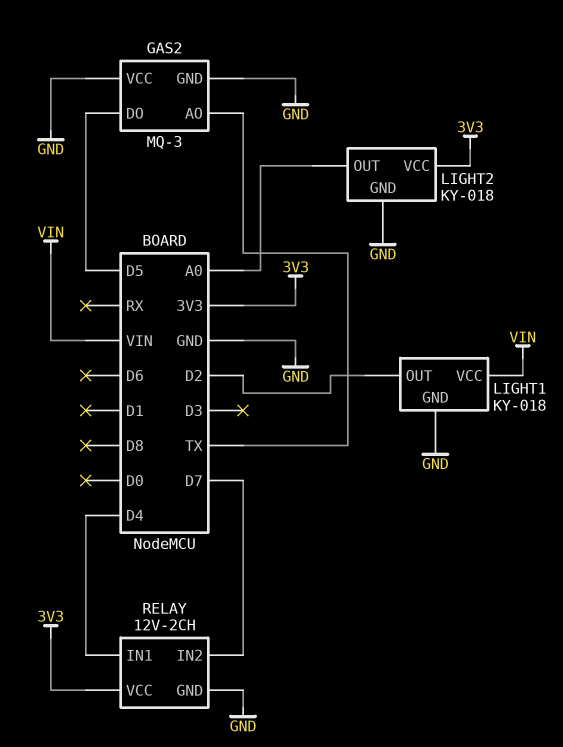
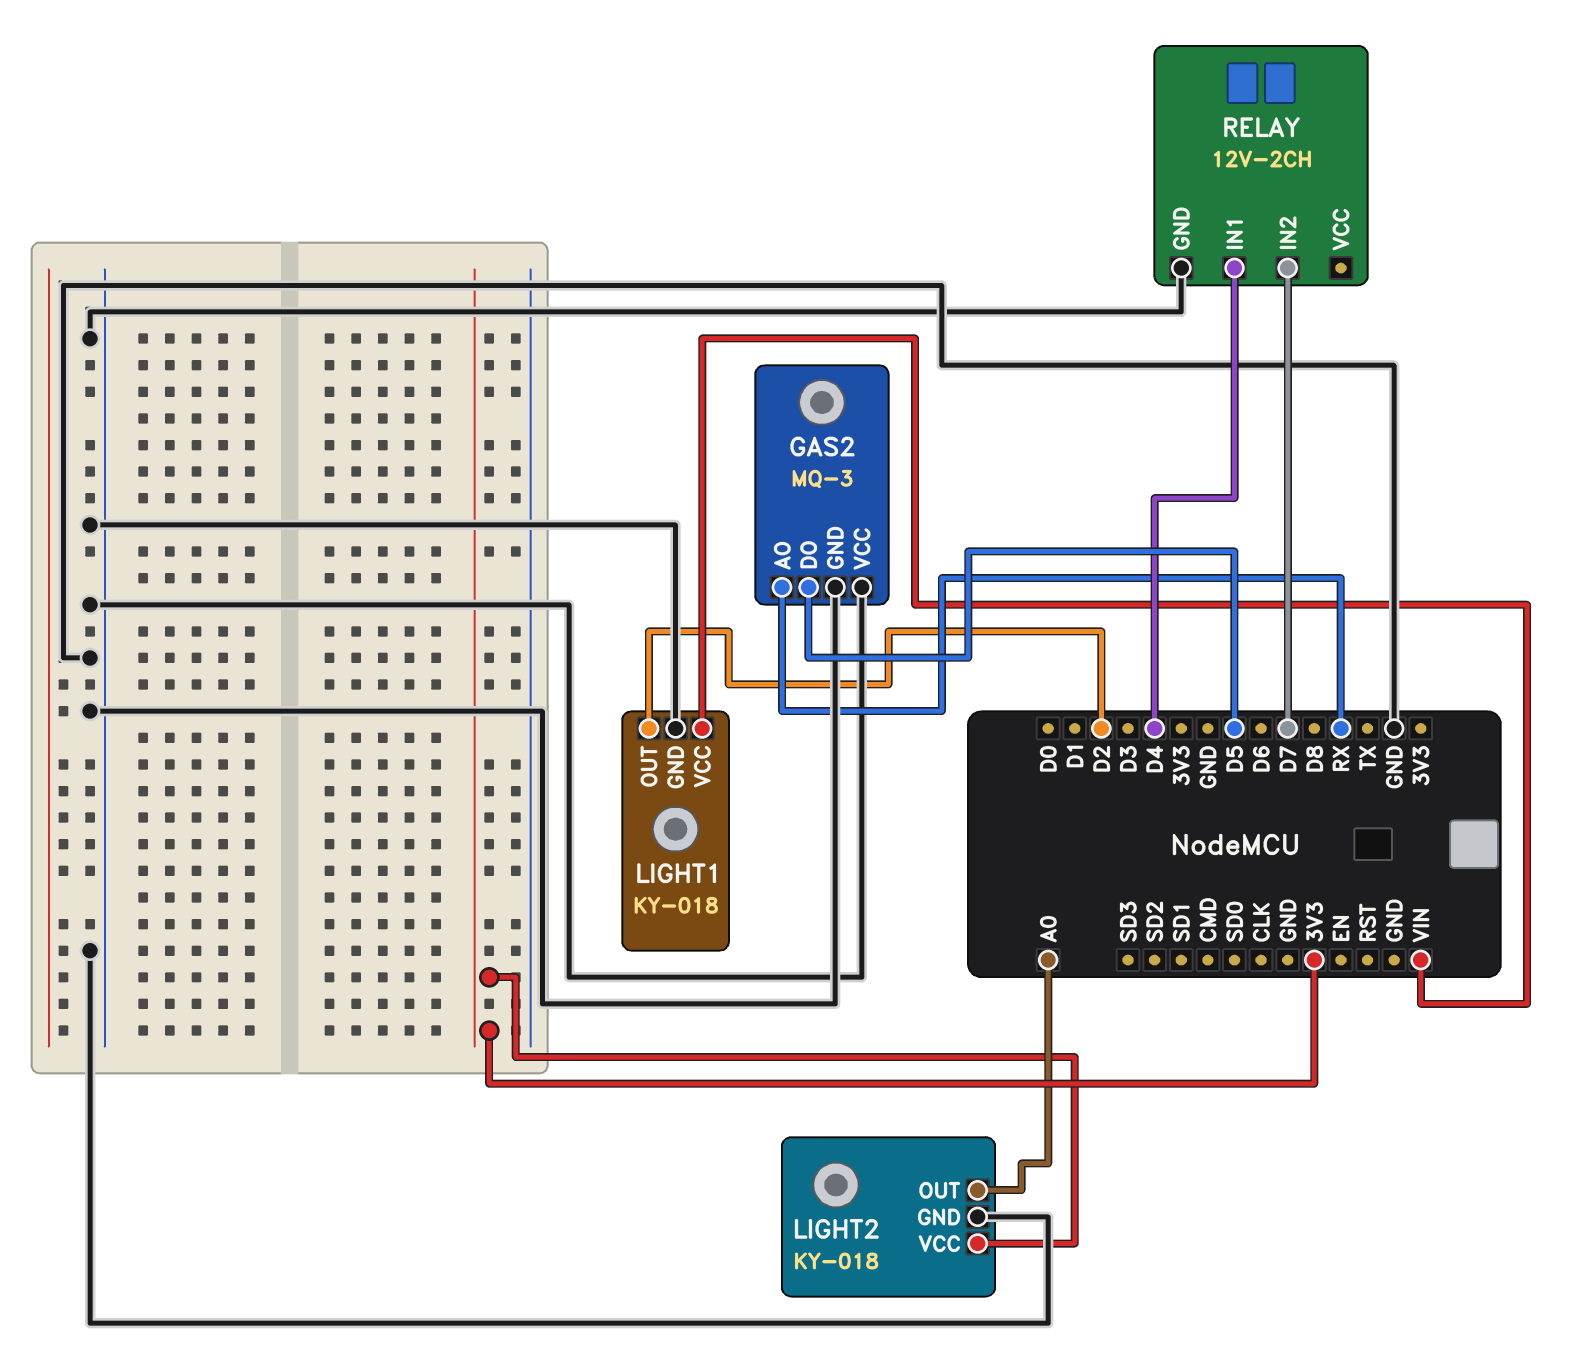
GAS2 pin AO: TX -> RX
RELAY pin VCC: 3V3 -> none

